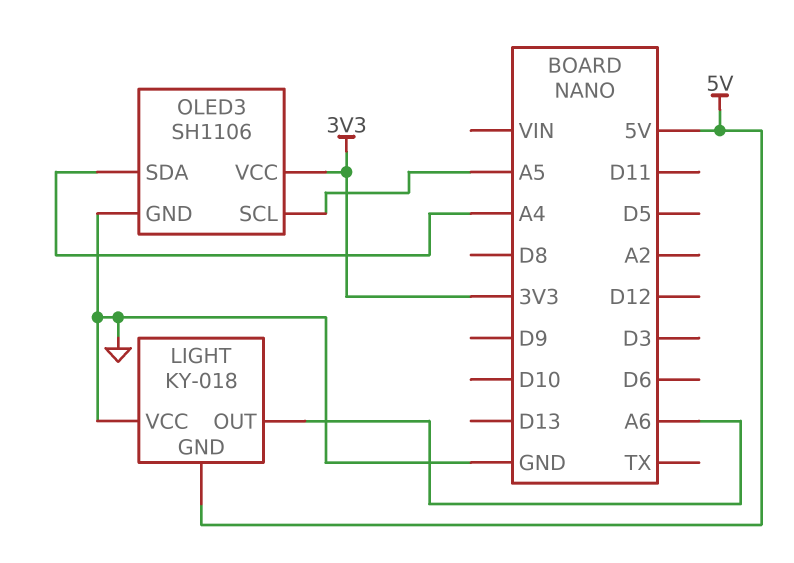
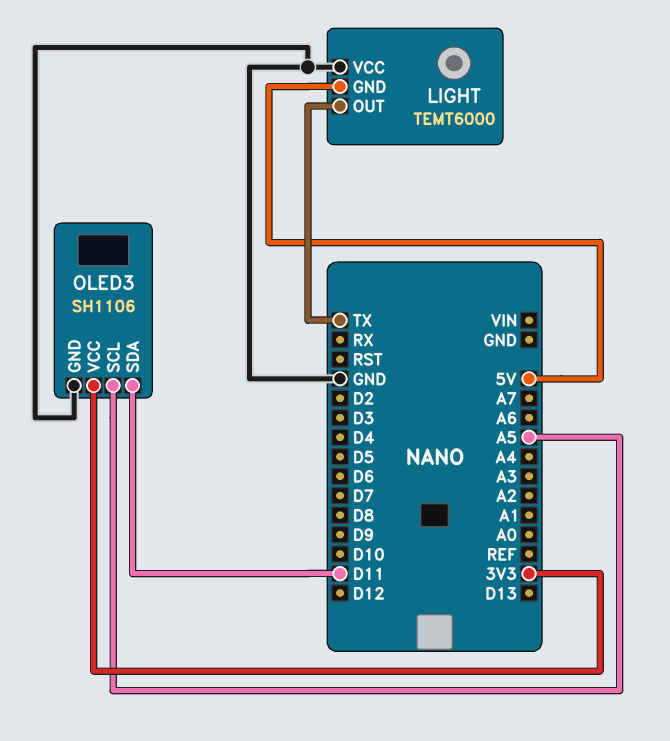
LIGHT: KY-018 -> TEMT6000
LIGHT pin OUT: A6 -> TX
OLED3 pin SDA: A4 -> D11

